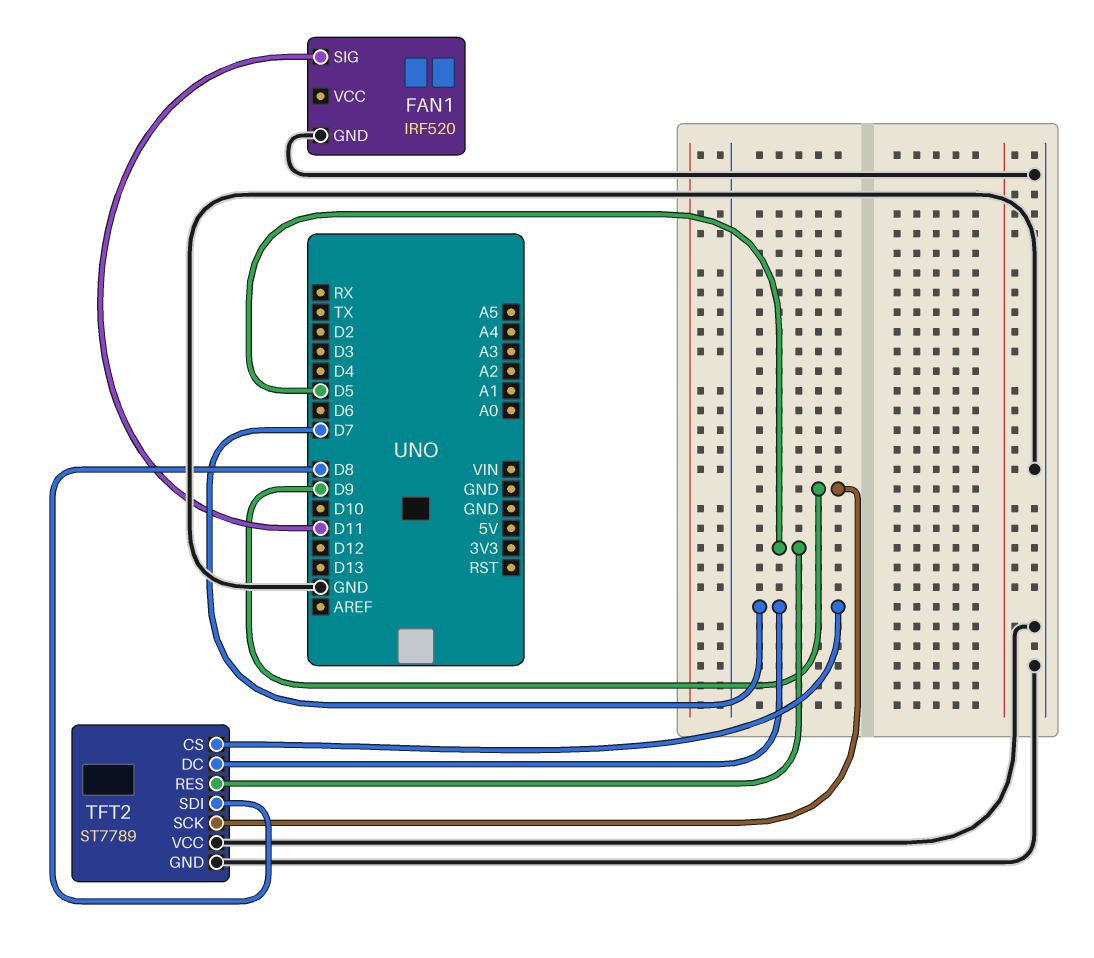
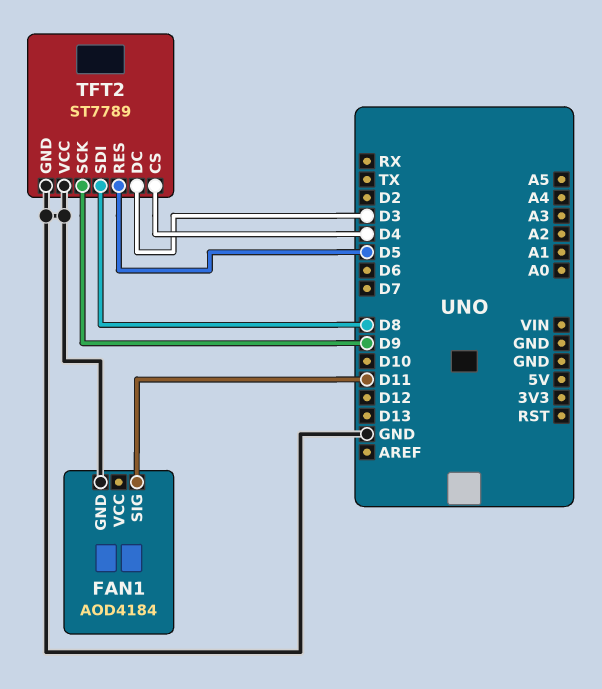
FAN1: IRF520 -> AOD4184
TFT2 pin CS: D7 -> D4
TFT2 pin DC: D7 -> D3

